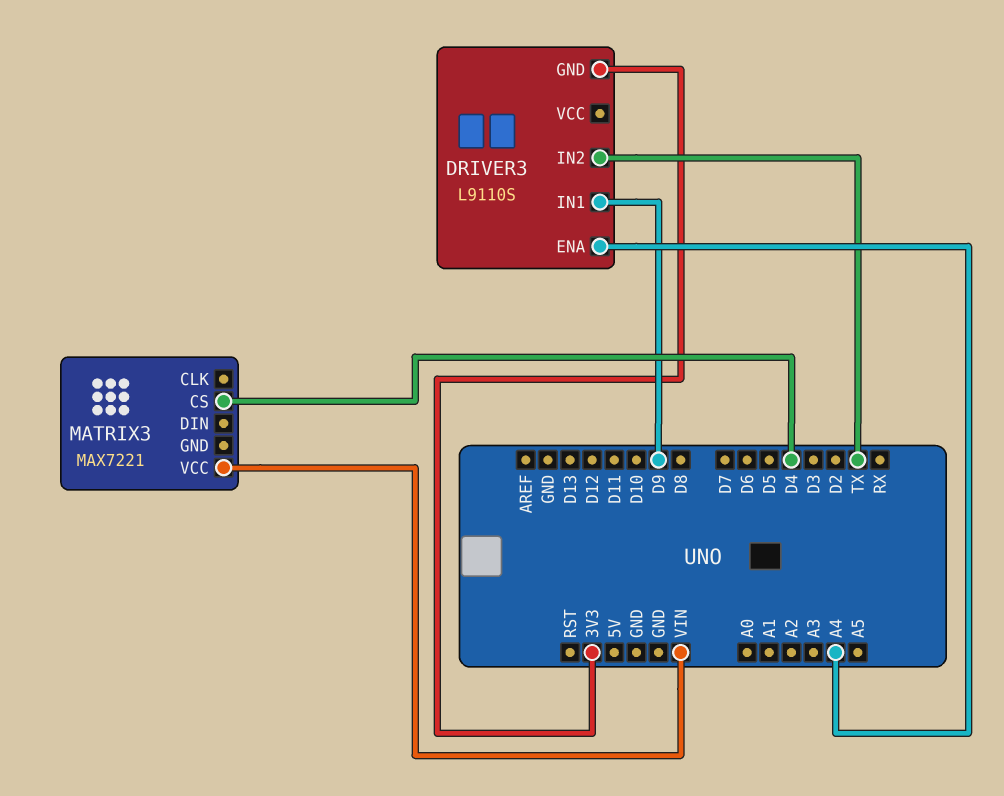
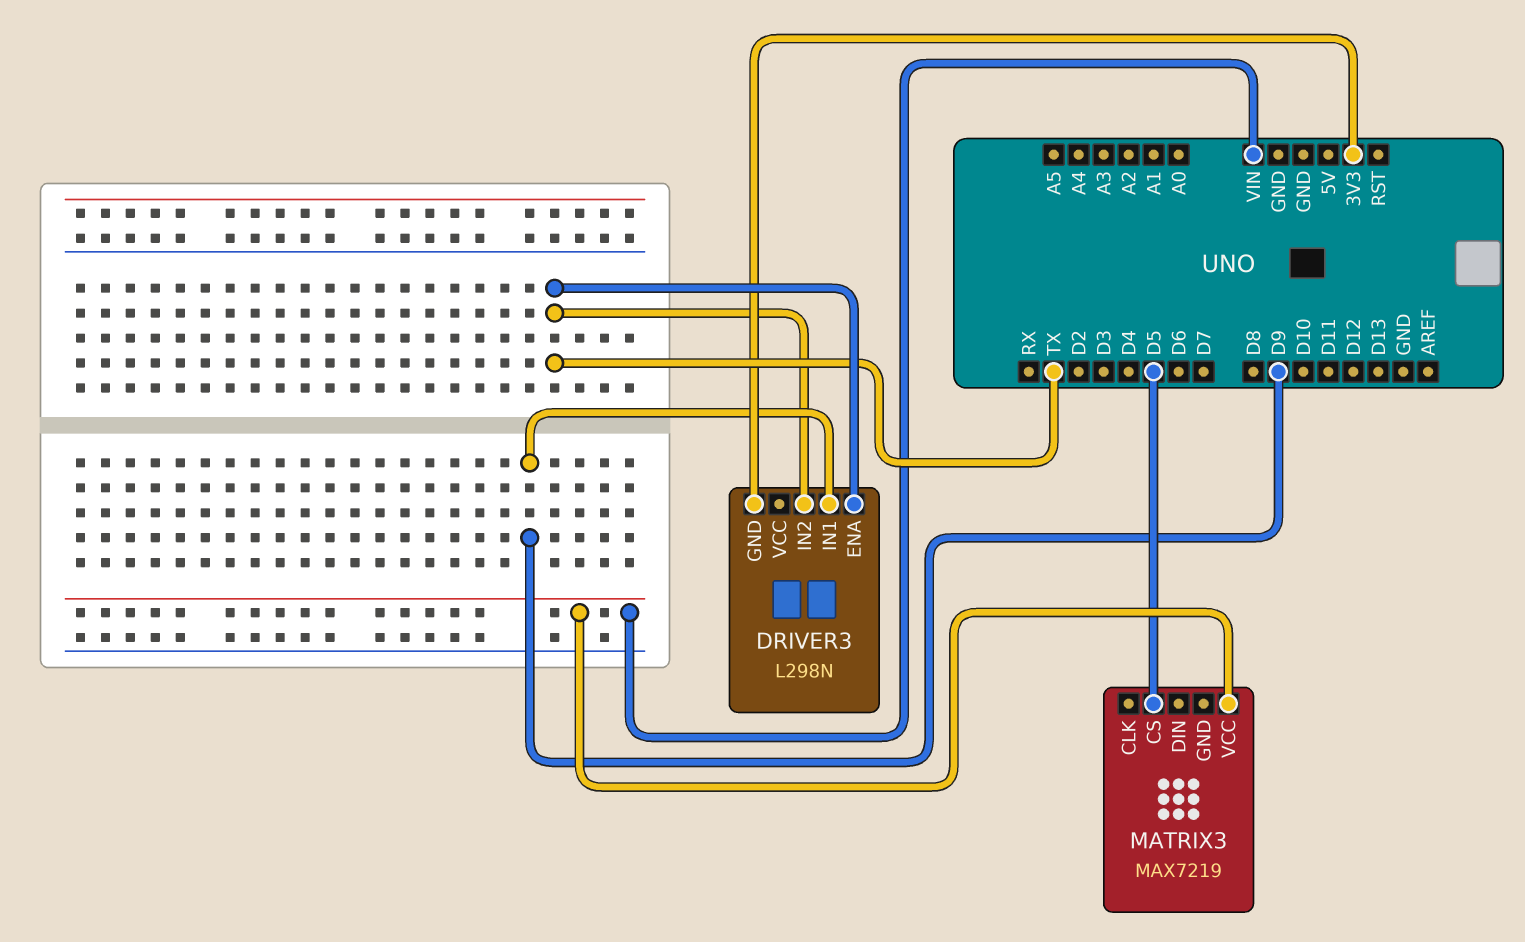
DRIVER3: L9110S -> L298N
DRIVER3 pin ENA: A4 -> TX
MATRIX3: MAX7221 -> MAX7219
MATRIX3 pin CS: D4 -> D5

